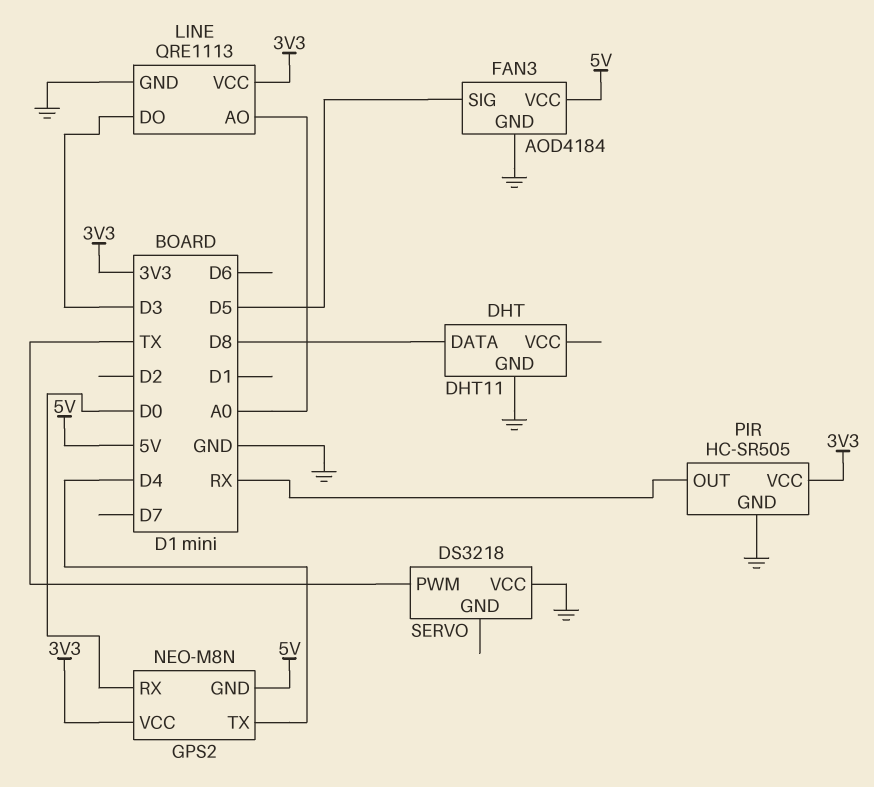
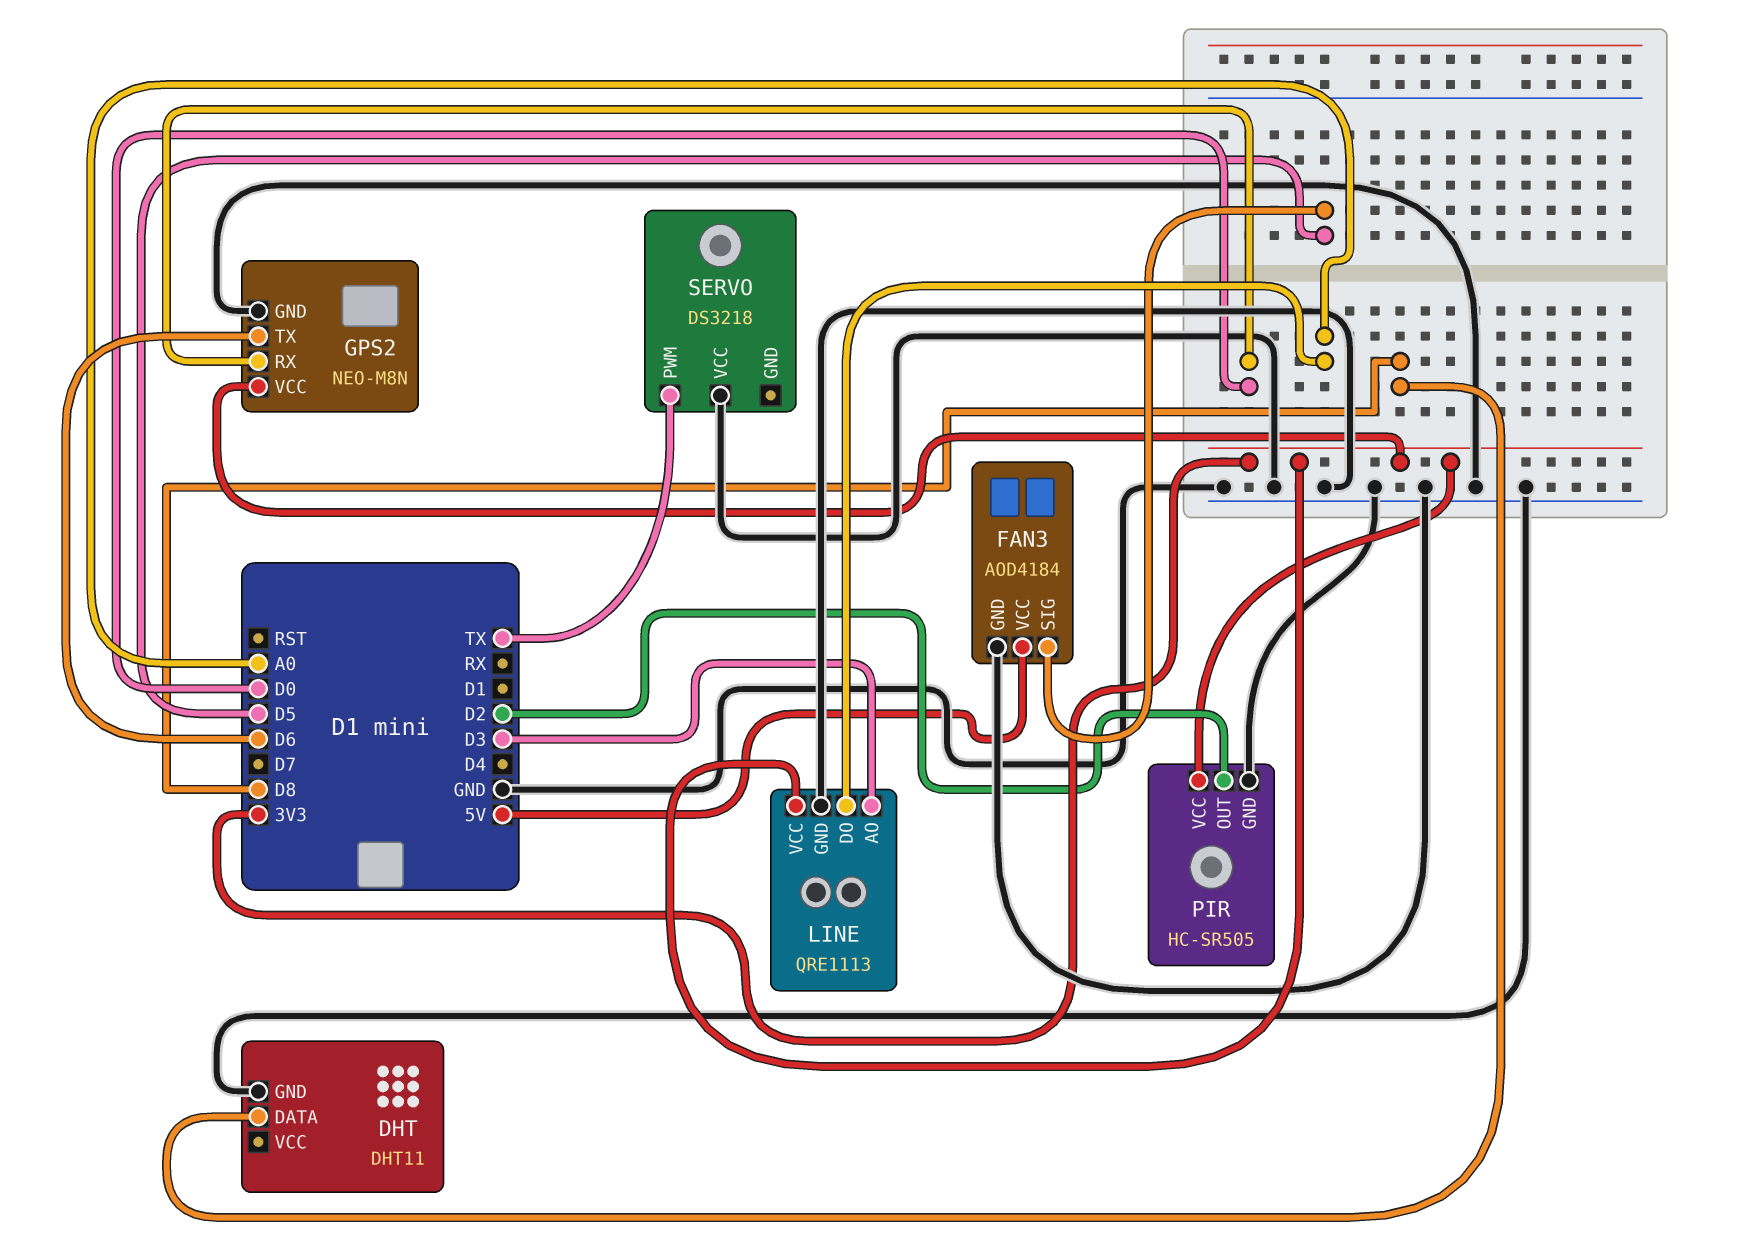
GPS2 pin GND: 5V -> GND
GPS2 pin TX: D4 -> D6
LINE pin AO: A0 -> D3
LINE pin DO: D3 -> A0
PIR pin OUT: RX -> D2

